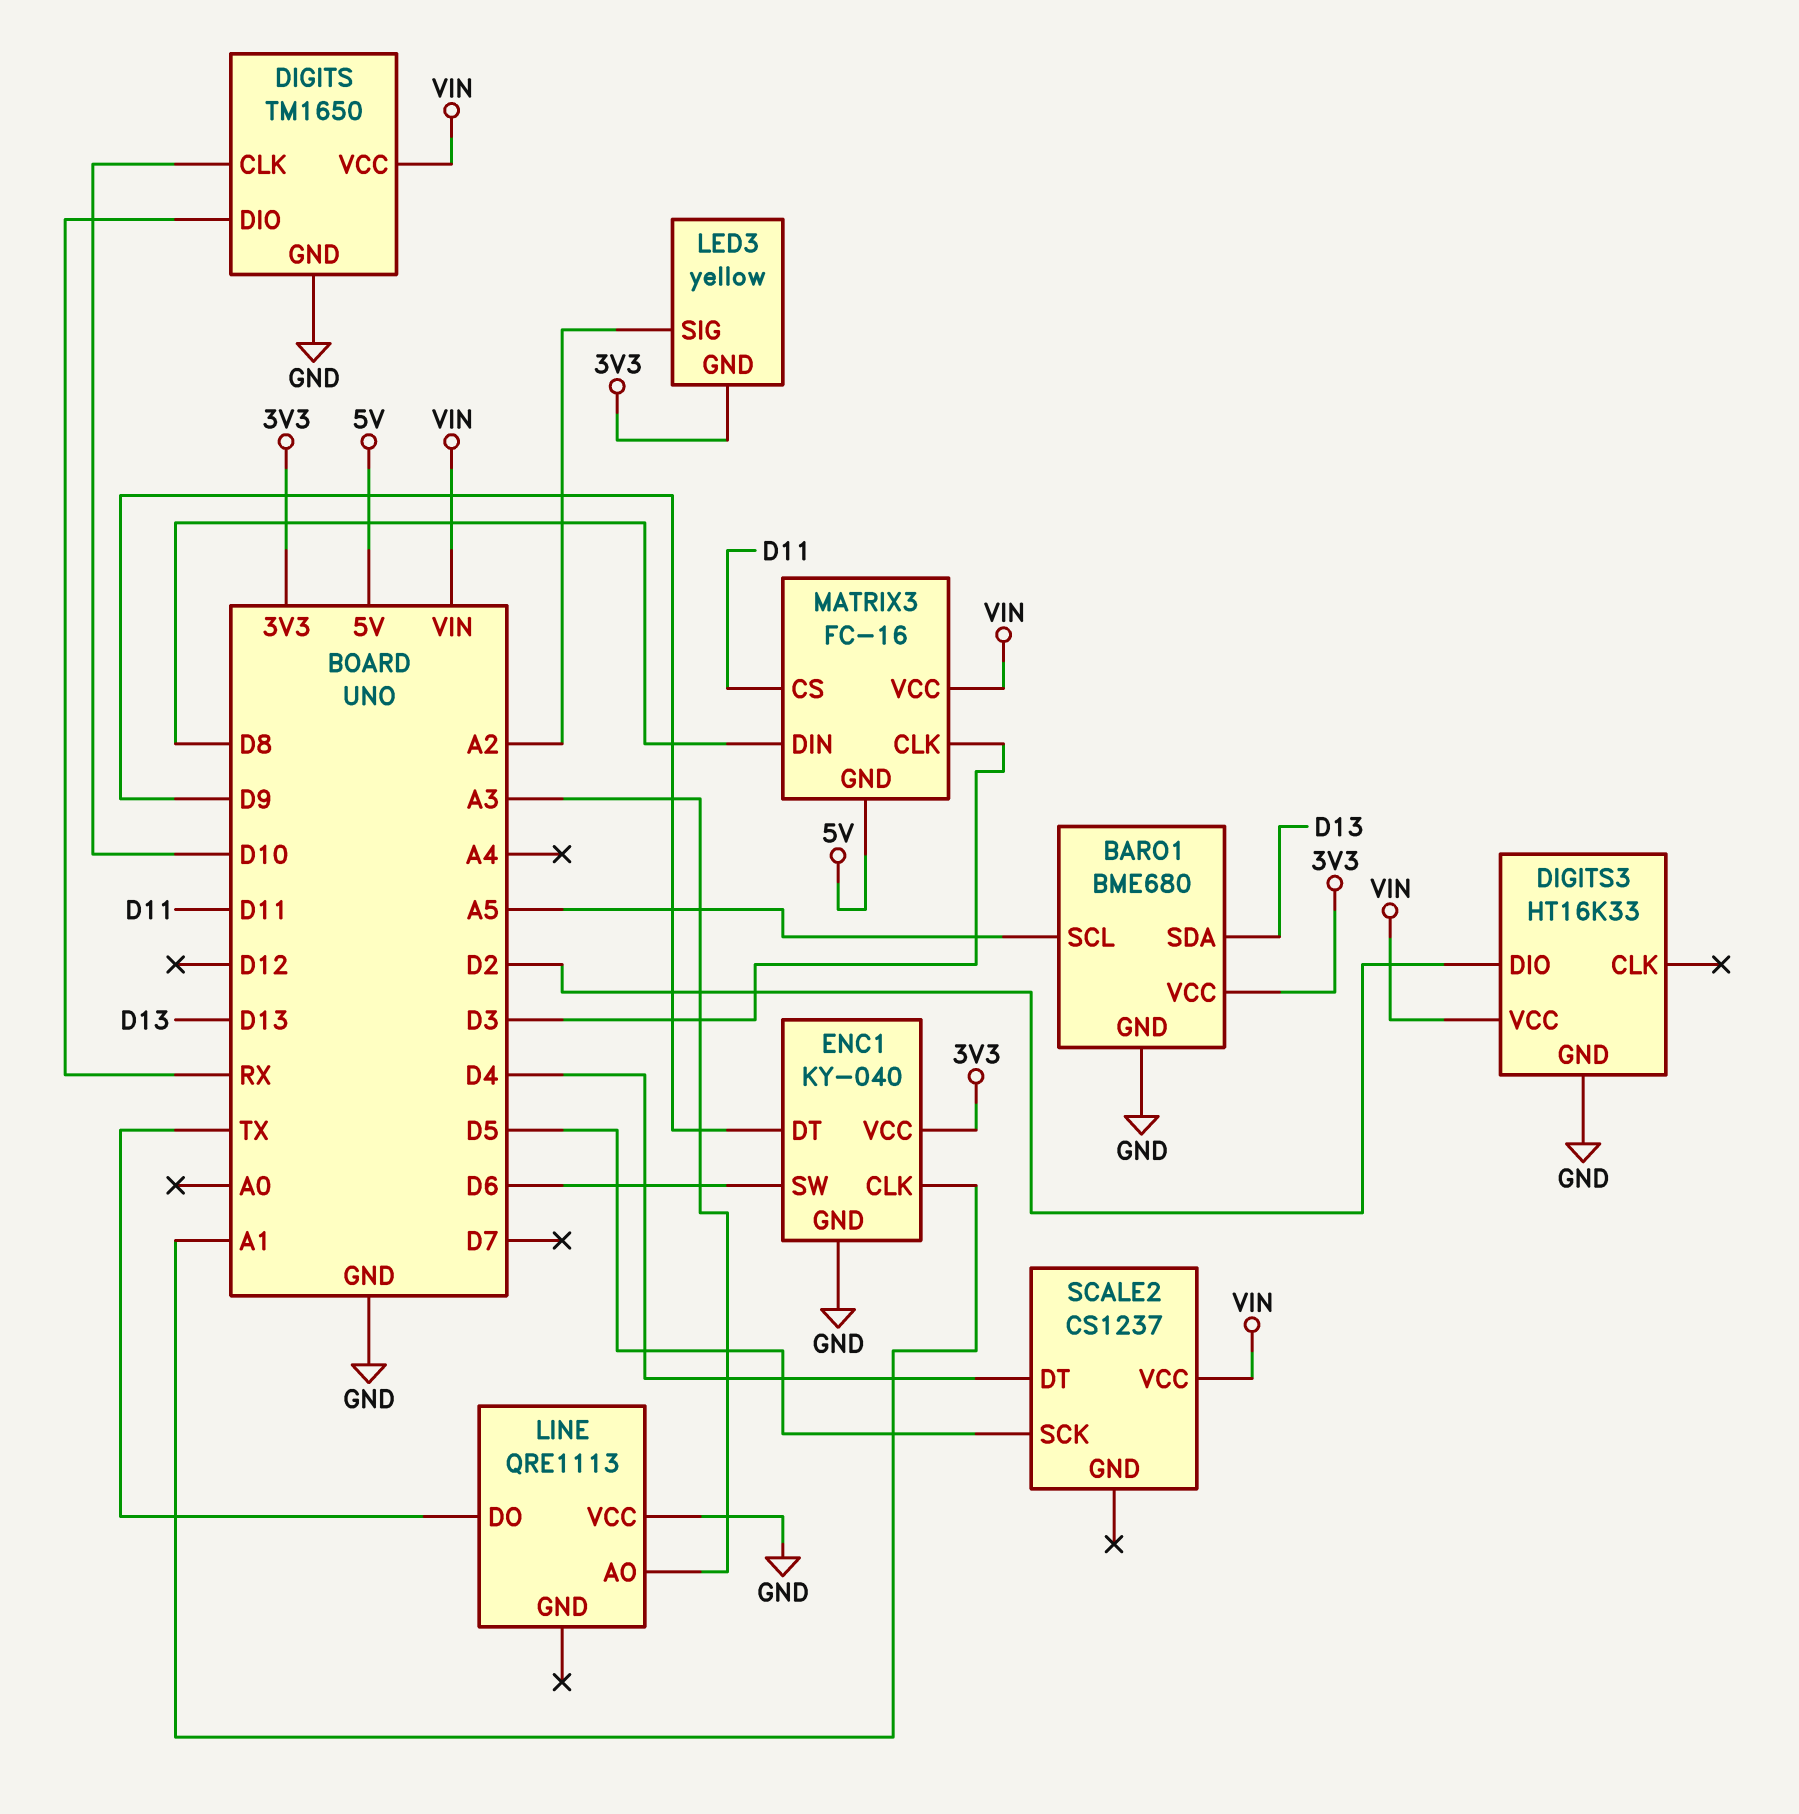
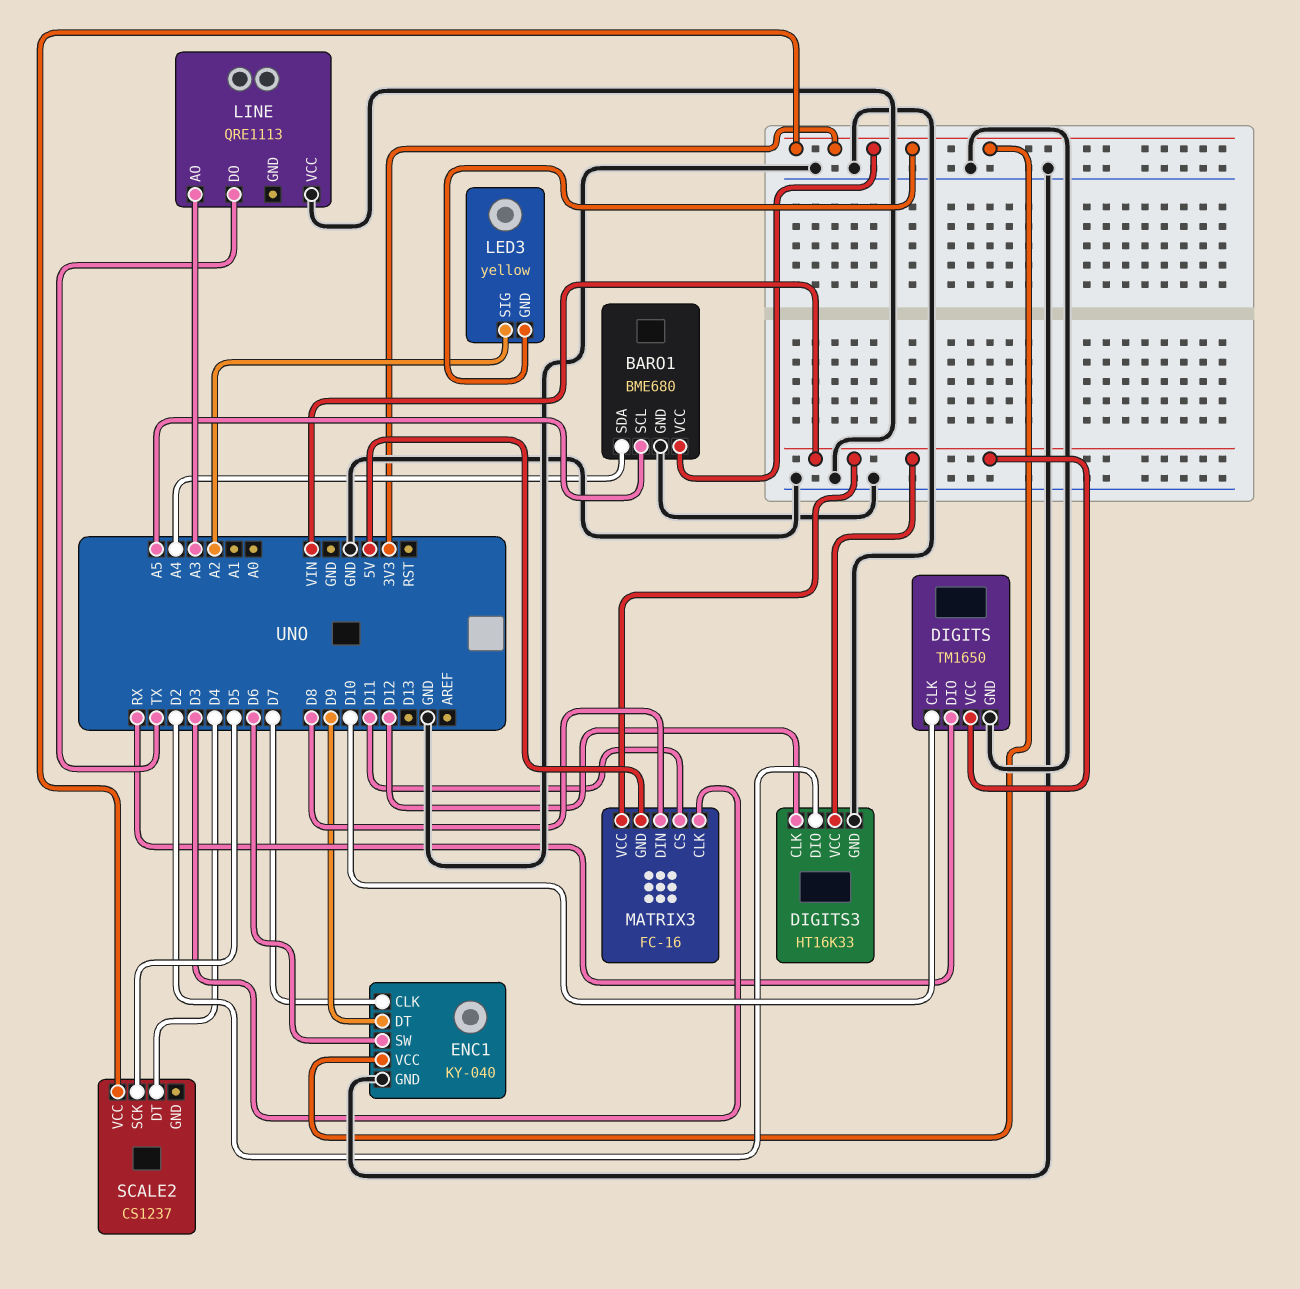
BARO1 pin SDA: D13 -> A4
DIGITS3 pin CLK: none -> D12
ENC1 pin CLK: A1 -> D7
SCALE2 pin VCC: VIN -> 3V3

